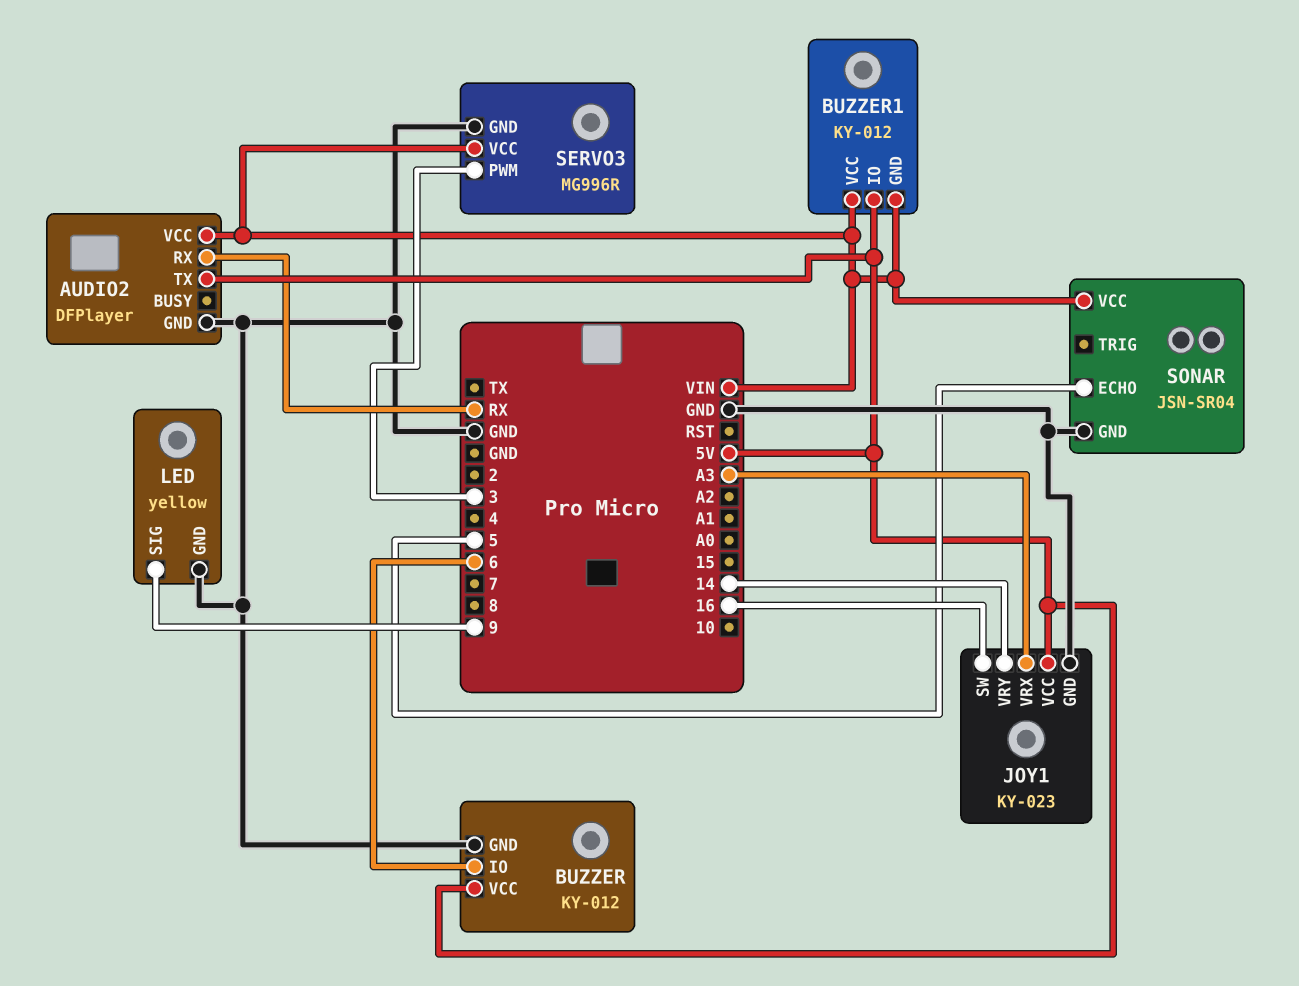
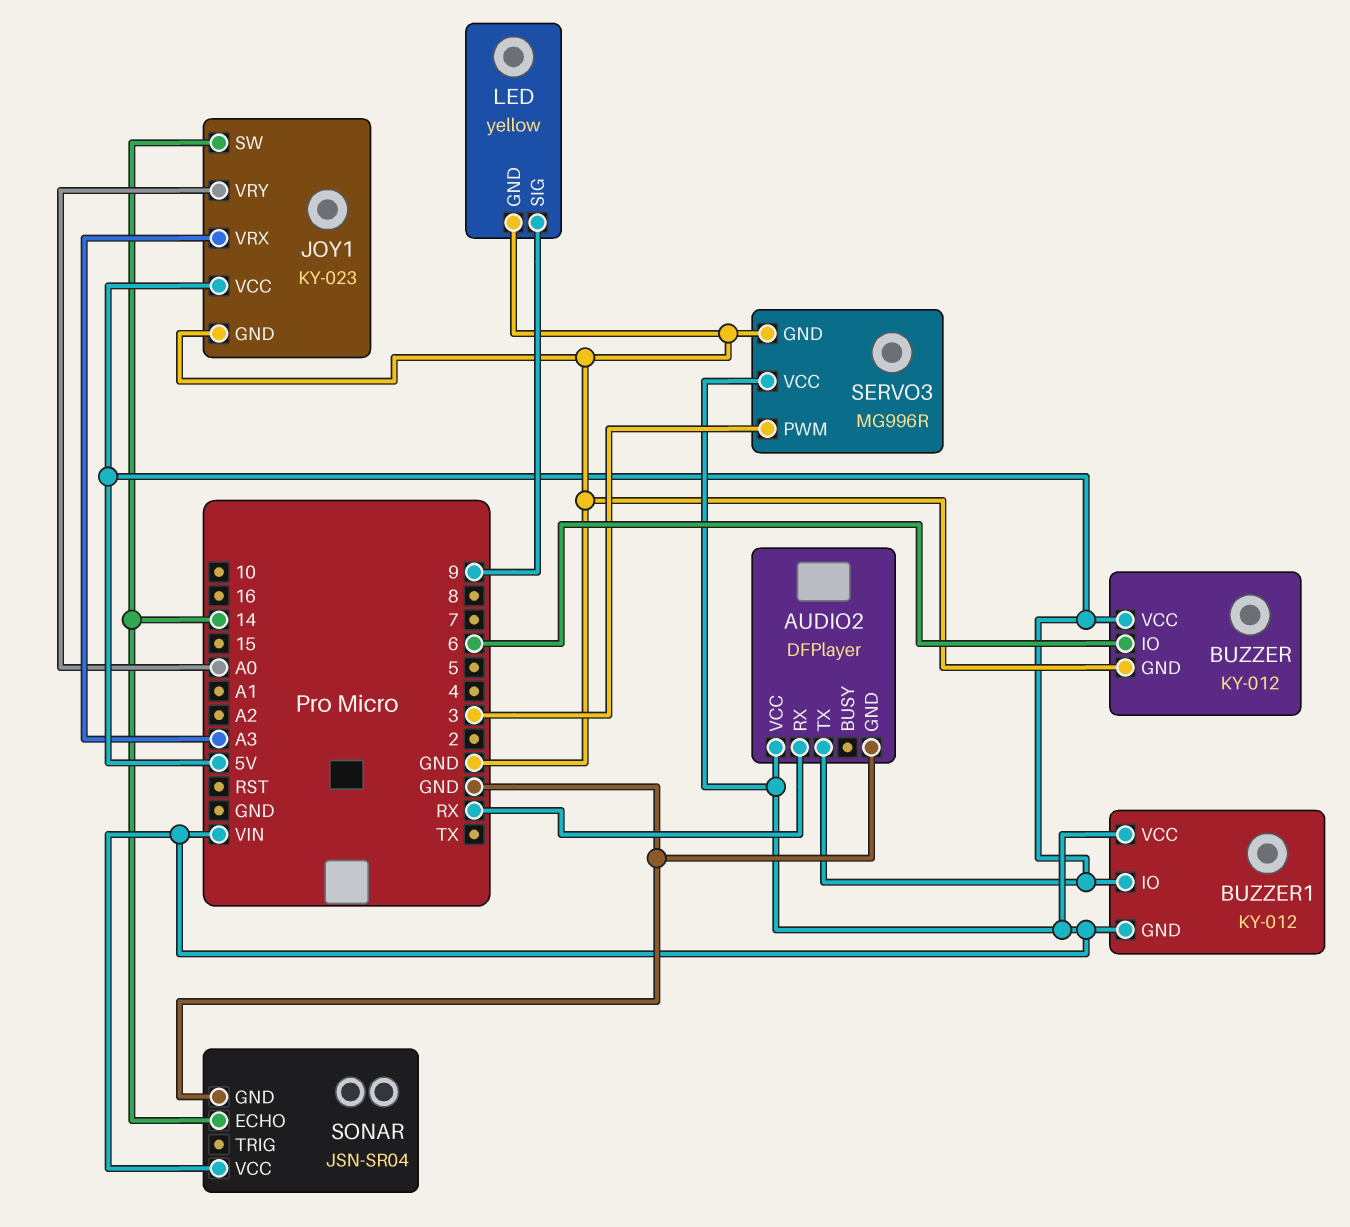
JOY1 pin SW: 16 -> 14
JOY1 pin VRY: 14 -> A0
SONAR pin ECHO: 5 -> 14

